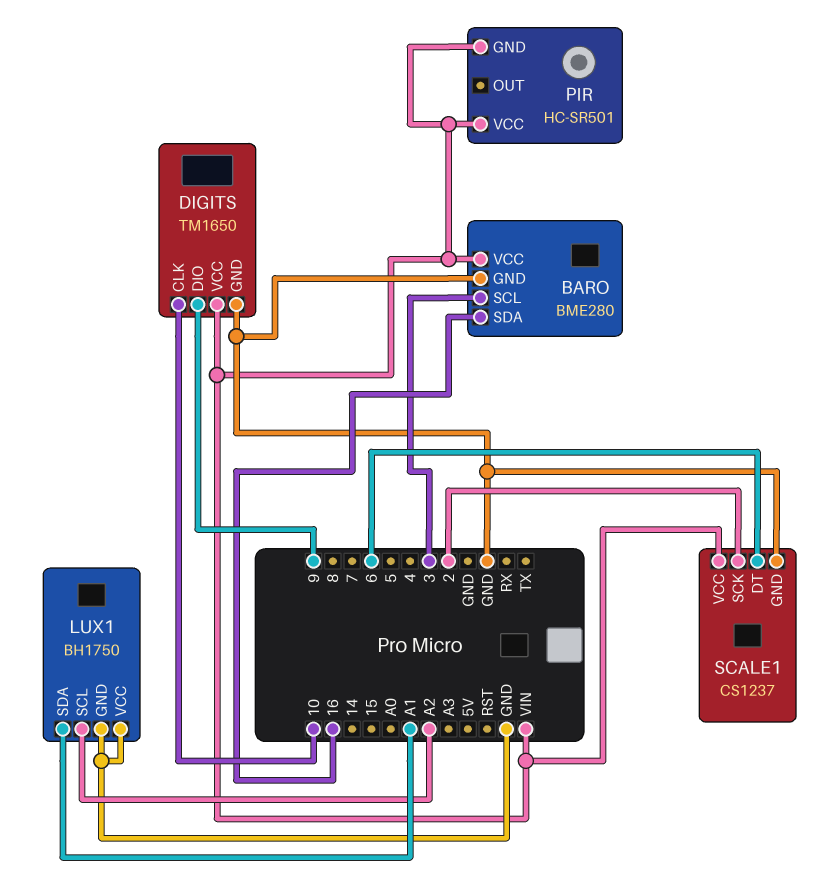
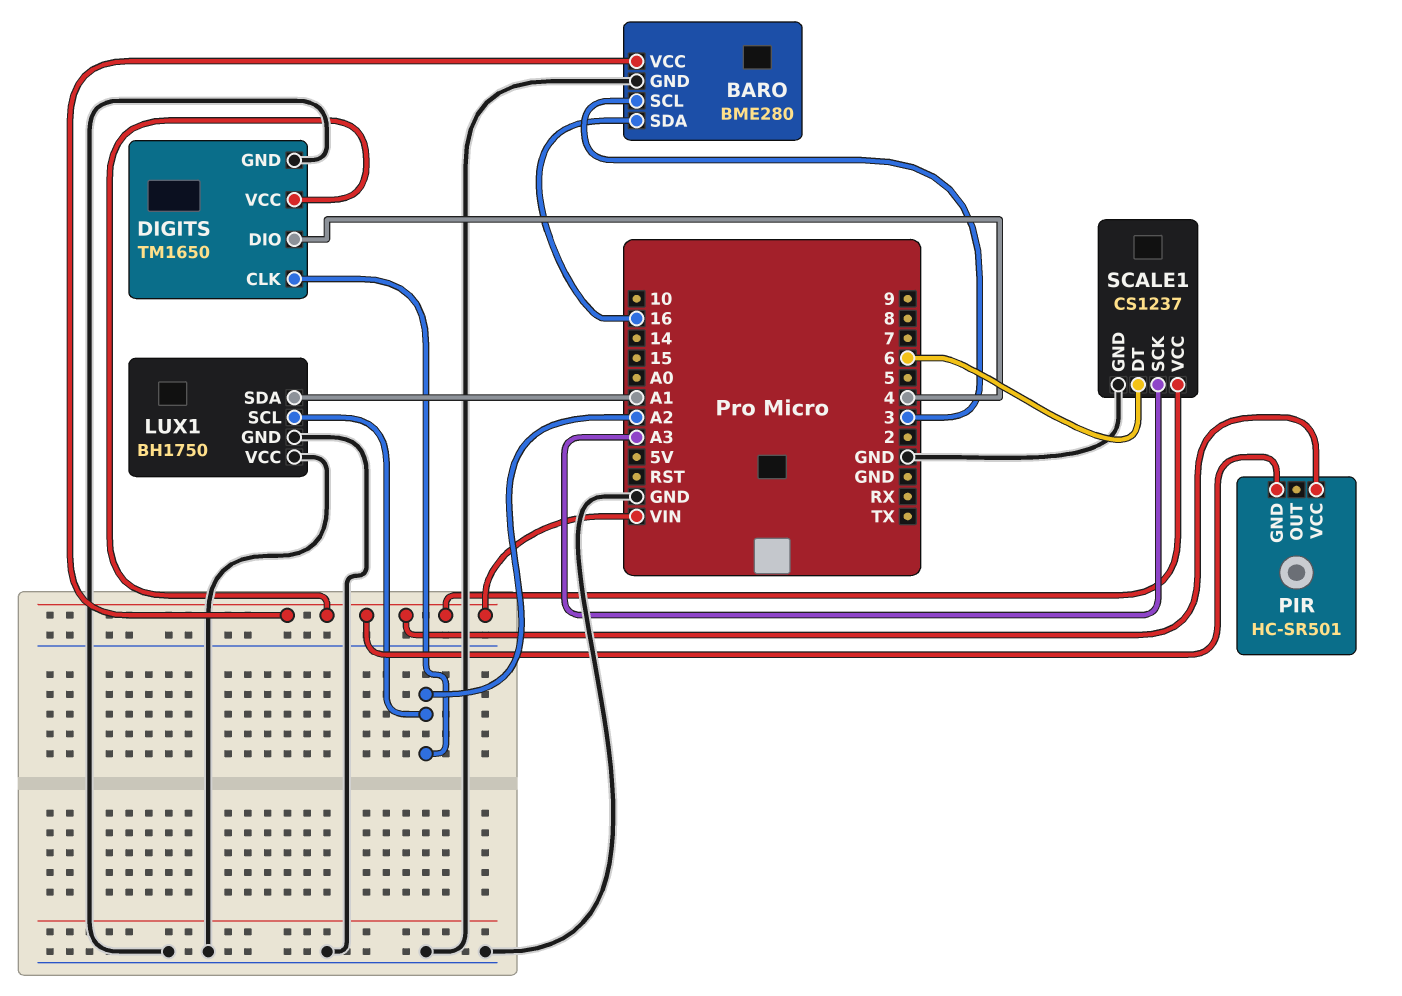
DIGITS pin CLK: 10 -> A2
DIGITS pin DIO: 9 -> 4
SCALE1 pin SCK: 2 -> A3

